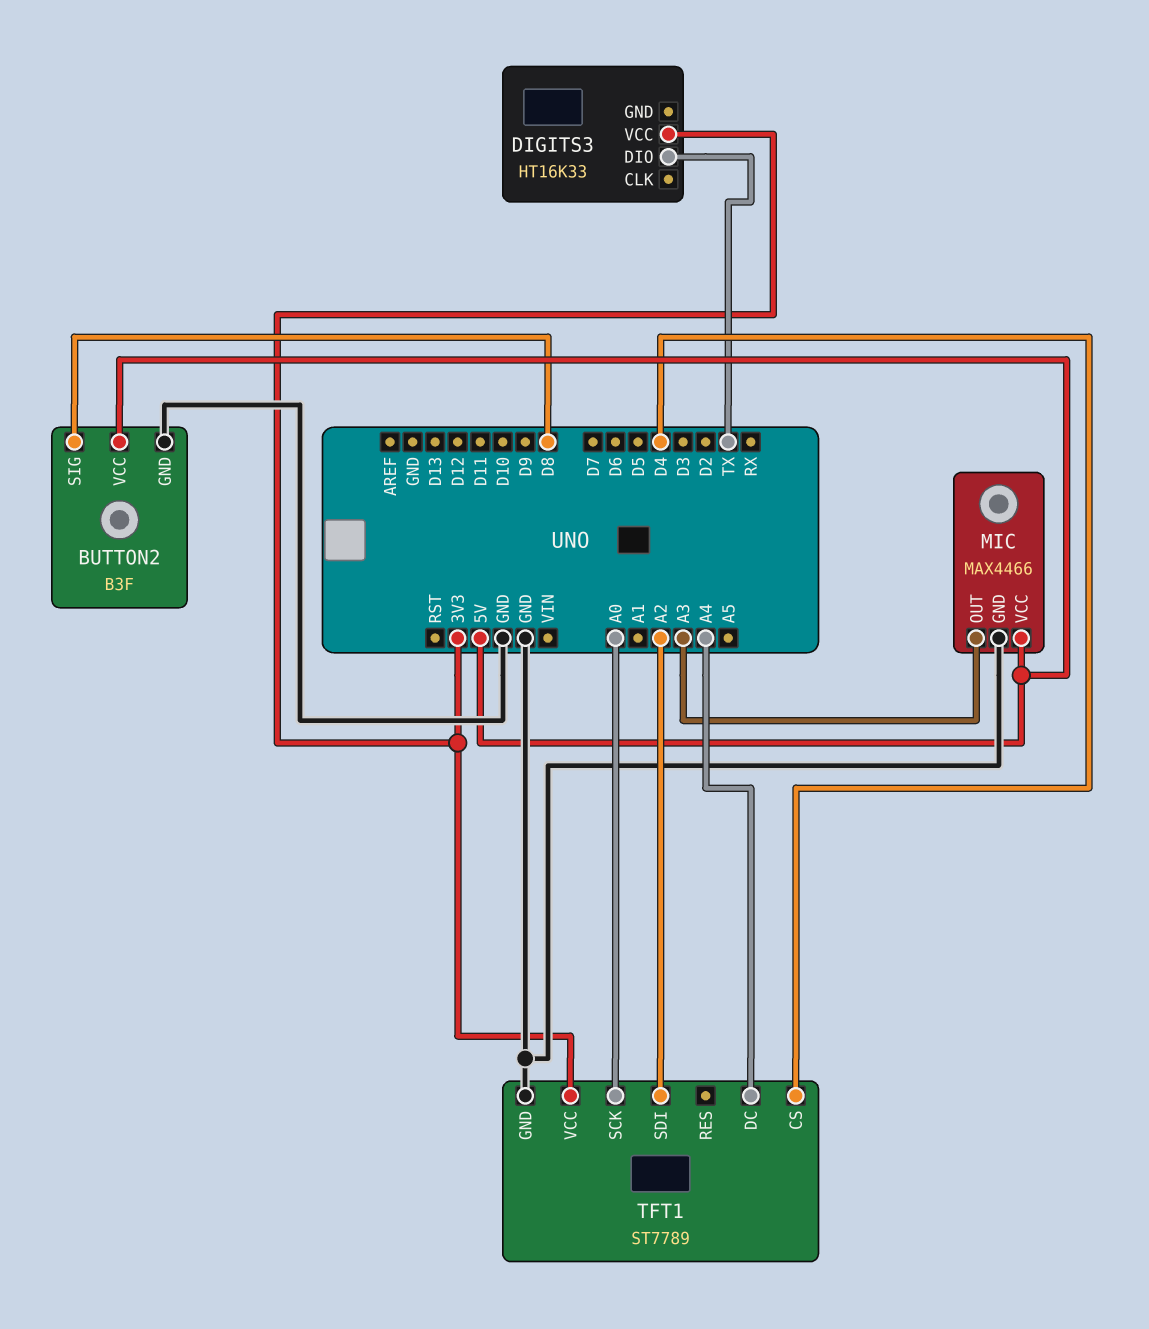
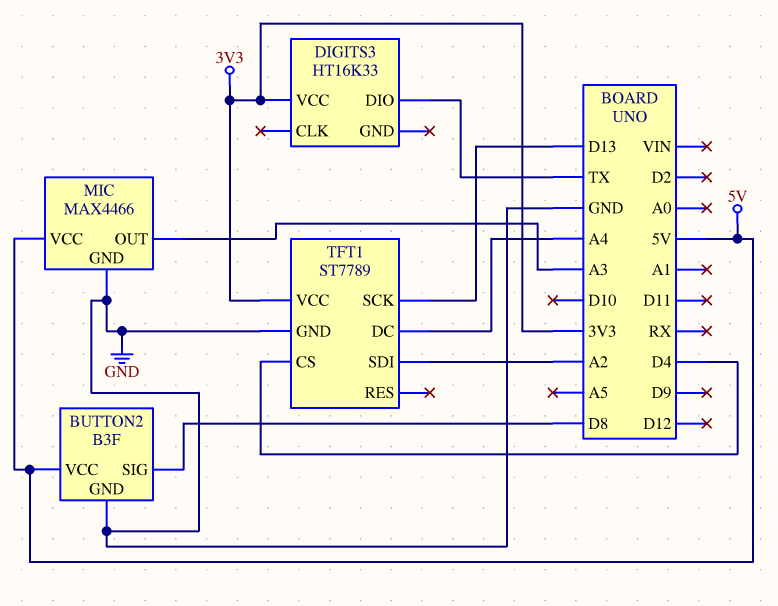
TFT1 pin SCK: A0 -> D13

